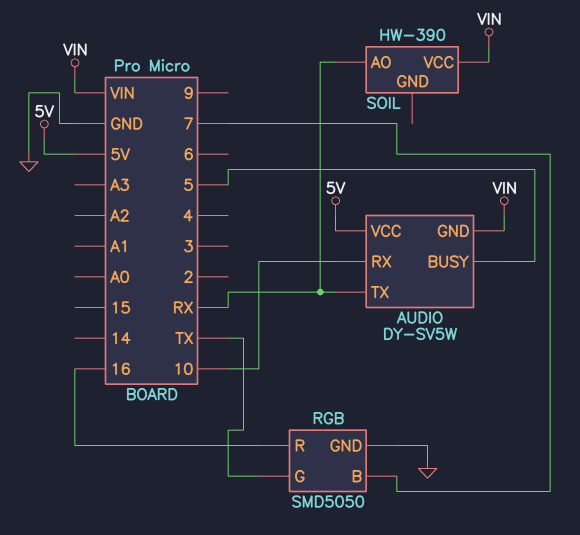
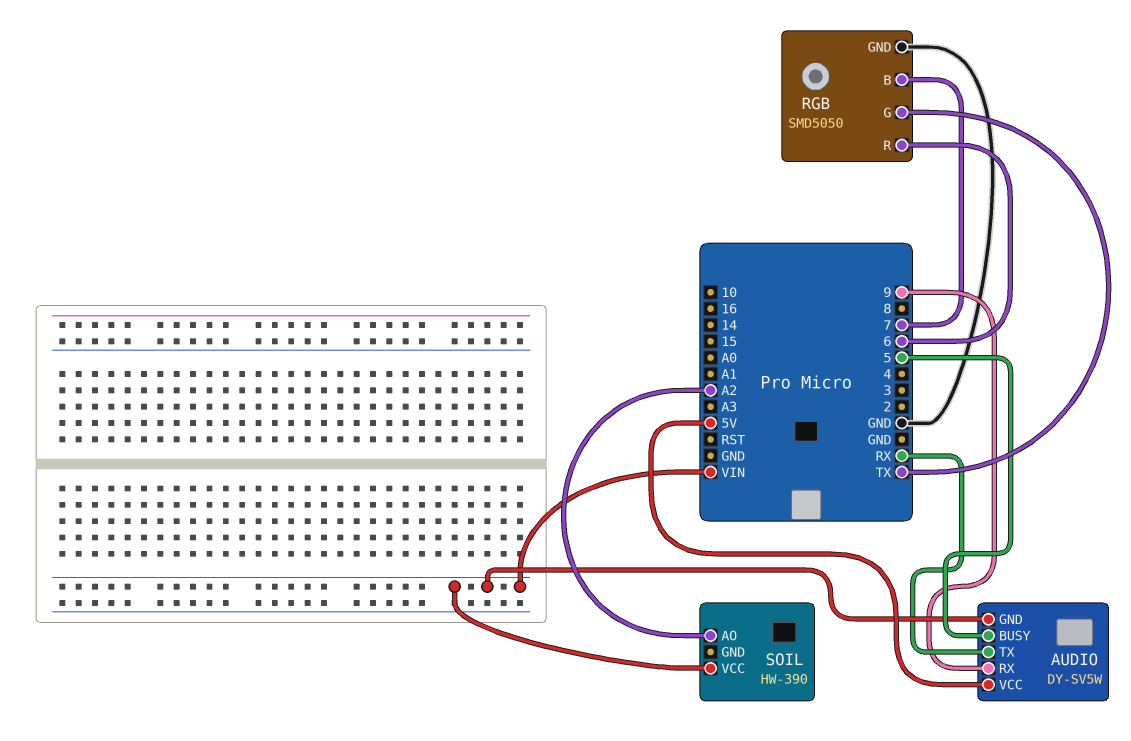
AUDIO pin RX: 10 -> 9
RGB pin R: 16 -> 6
SOIL pin AO: RX -> A2

